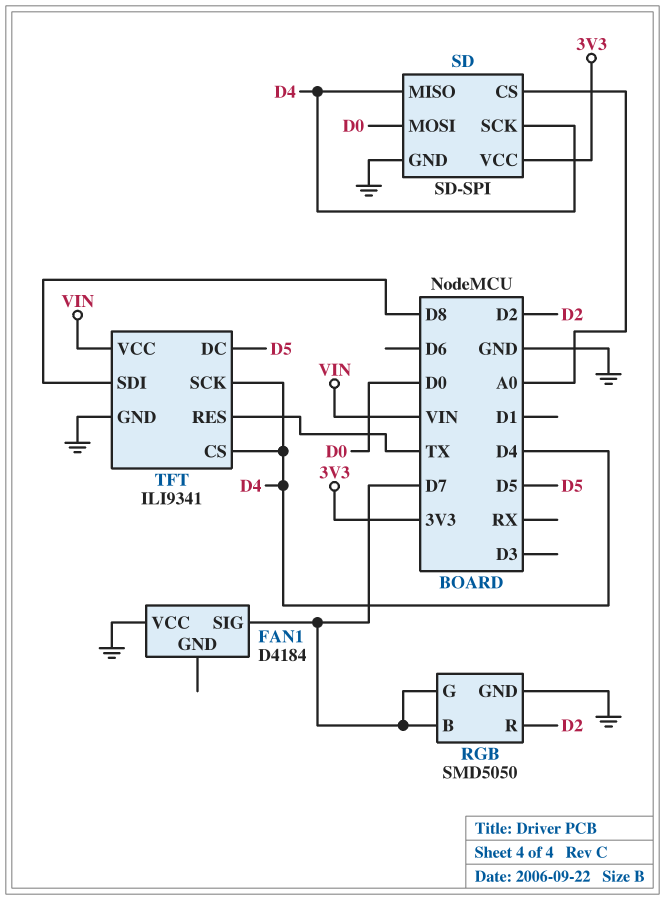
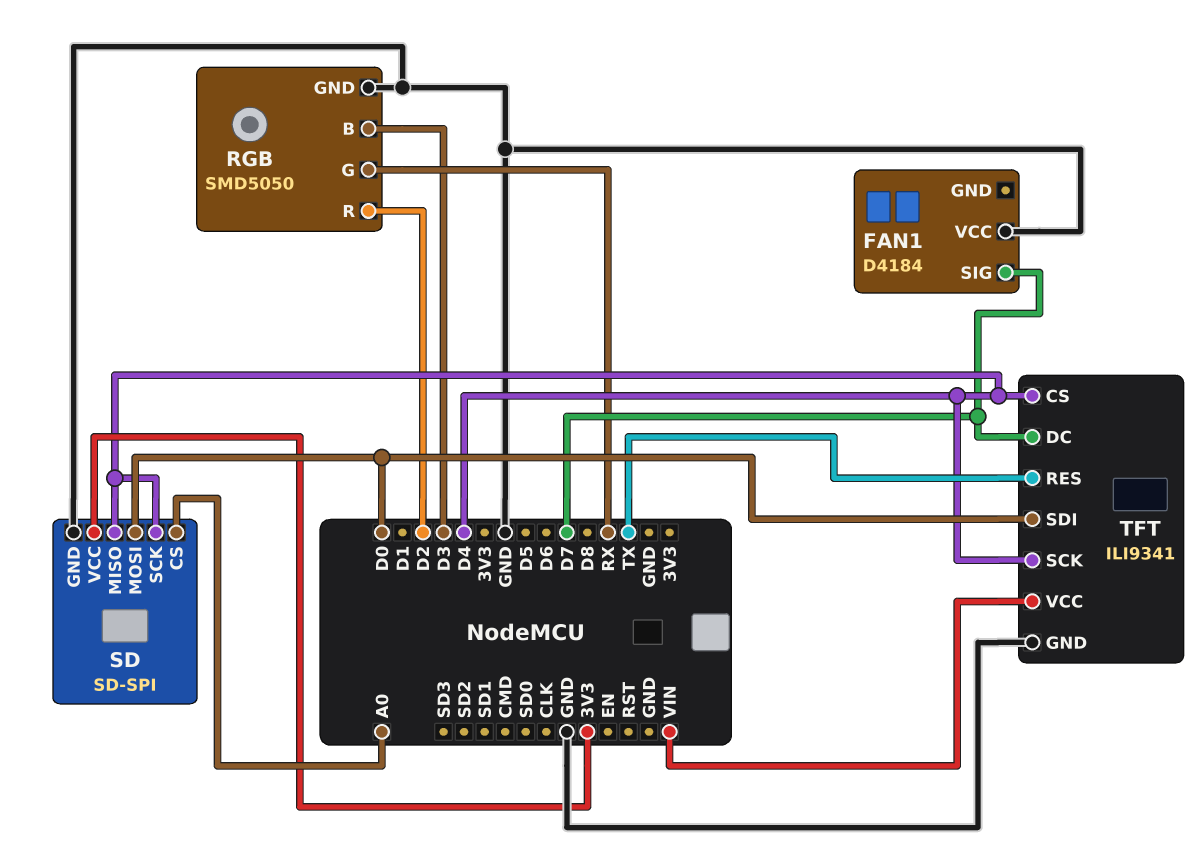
RGB pin B: D7 -> D3
RGB pin G: D7 -> RX
TFT pin DC: D5 -> D7
TFT pin SDI: D8 -> D0

